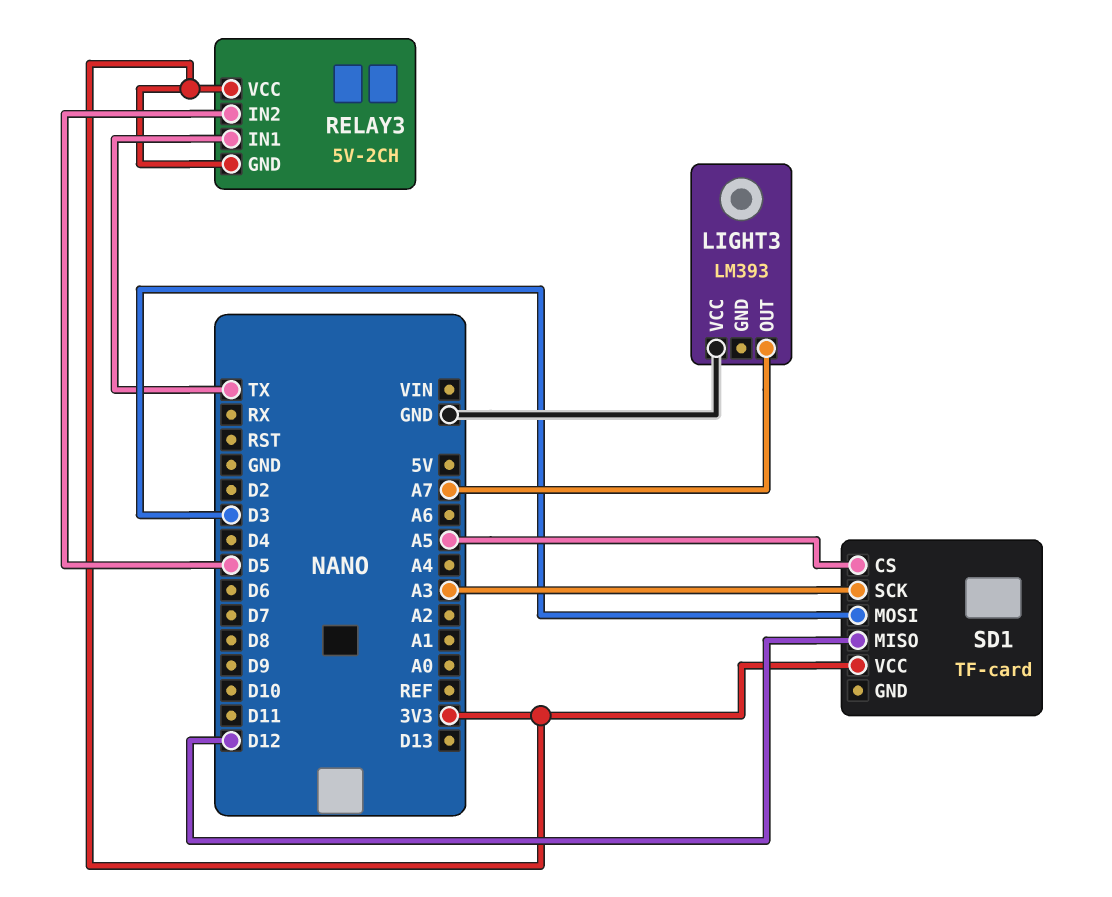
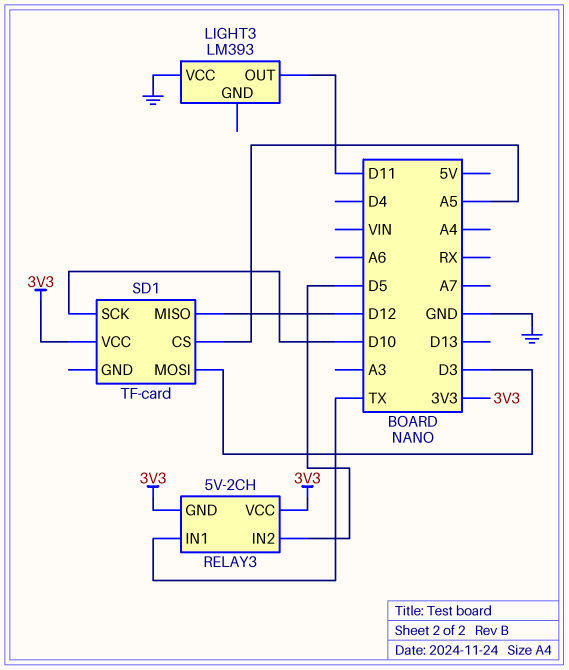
LIGHT3 pin OUT: A7 -> D11
SD1 pin SCK: A3 -> D10

